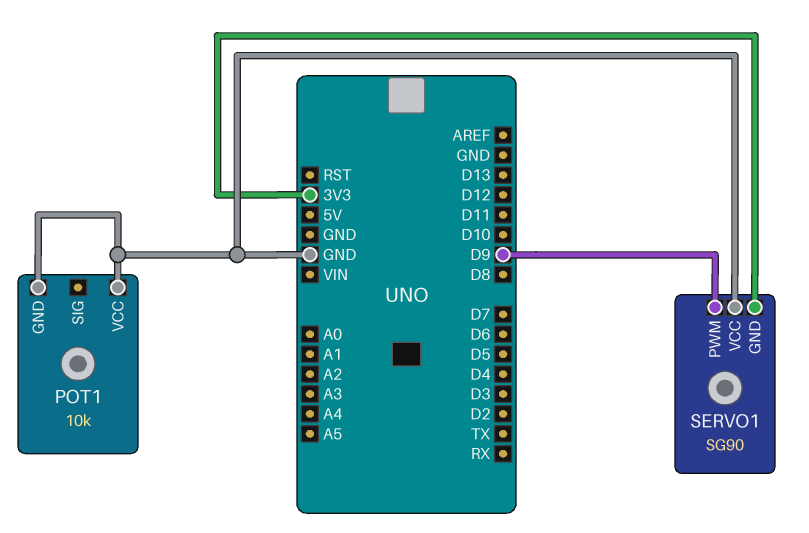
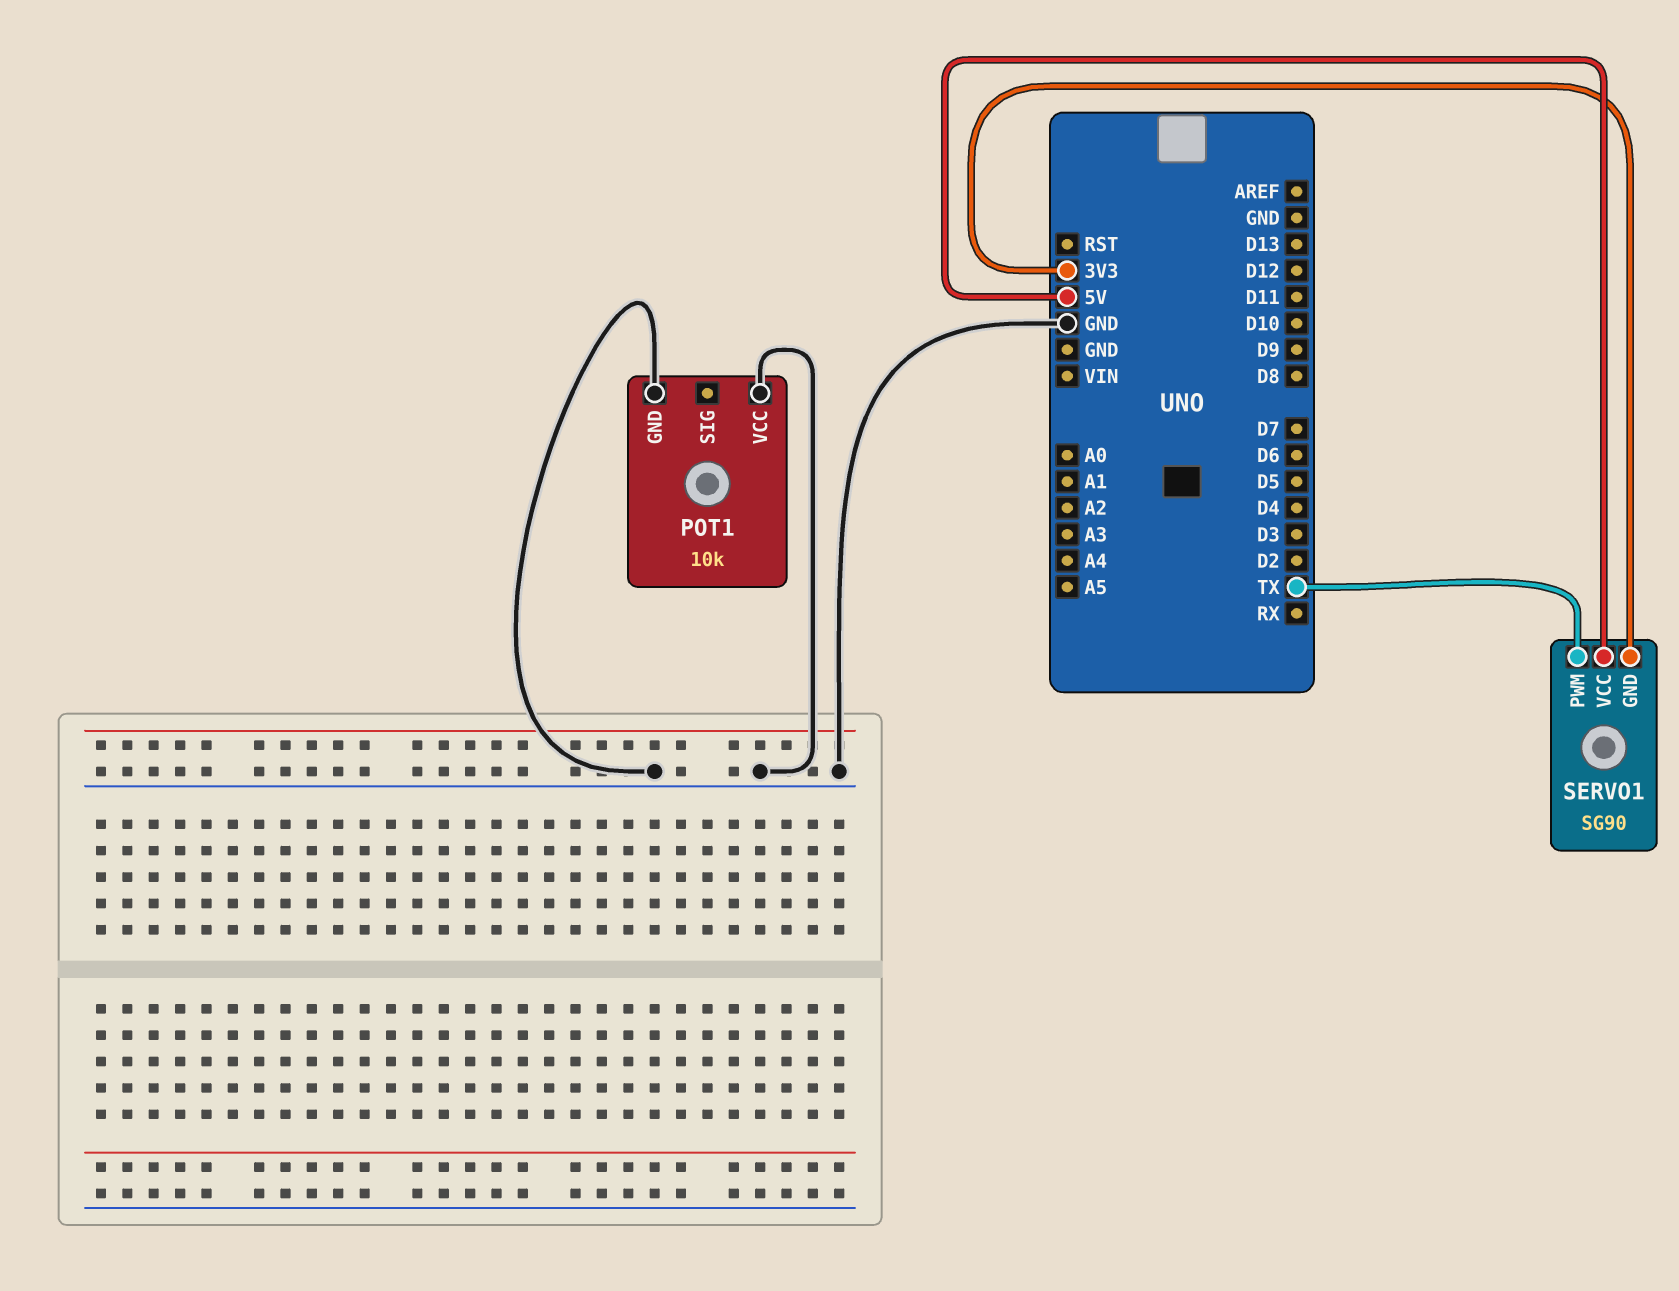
SERVO1 pin PWM: D9 -> TX
SERVO1 pin VCC: GND -> 5V

